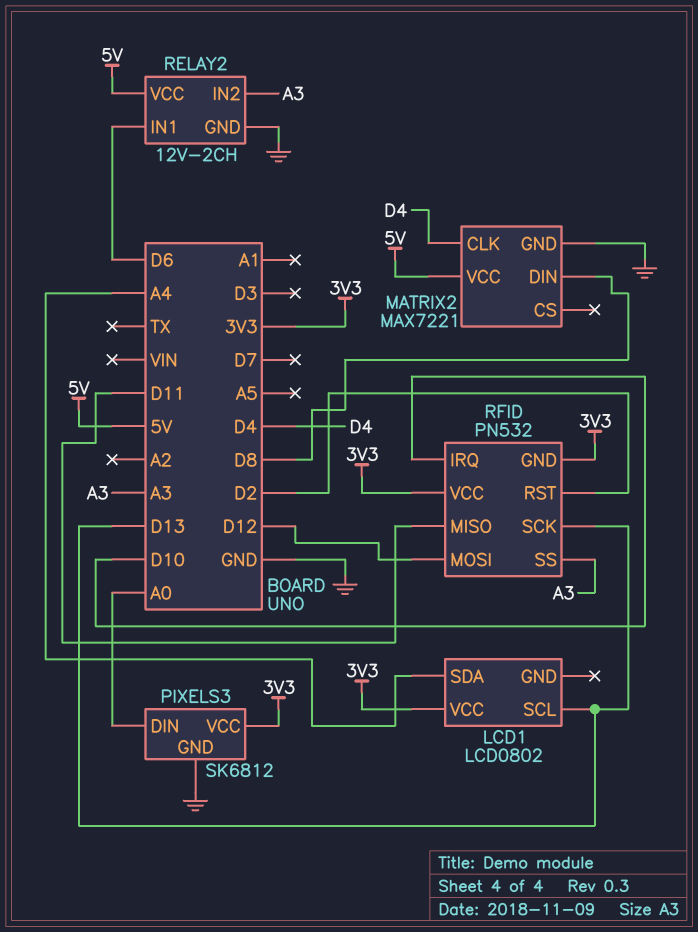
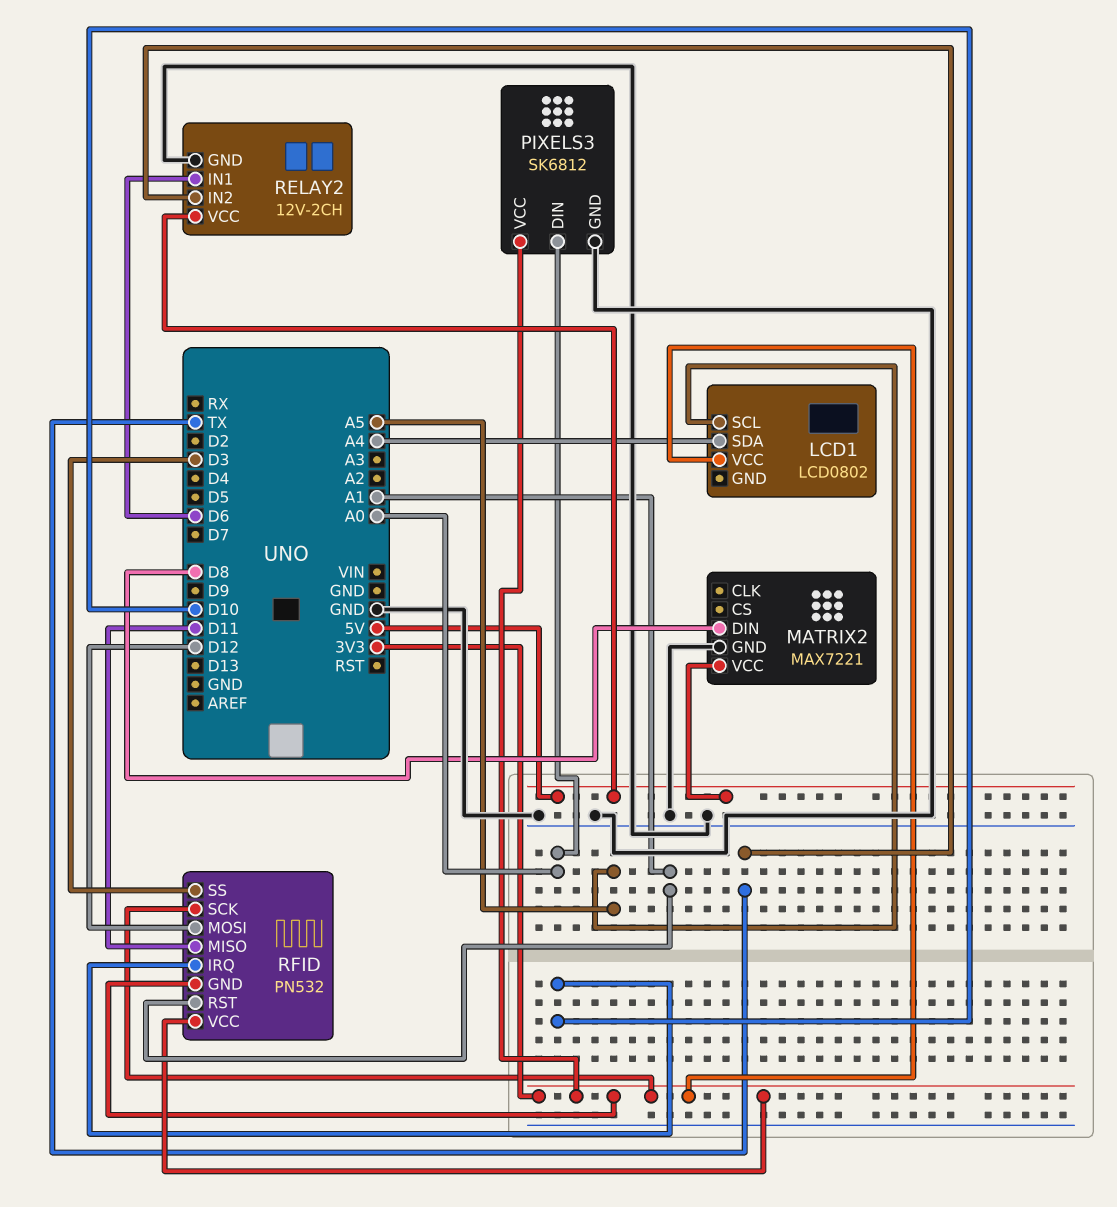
LCD1 pin SCL: D13 -> A5
MATRIX2 pin CLK: D4 -> none
RELAY2 pin IN2: A3 -> TX
RFID pin RST: D2 -> A1
RFID pin SCK: D13 -> 3V3
RFID pin SS: A3 -> D3

